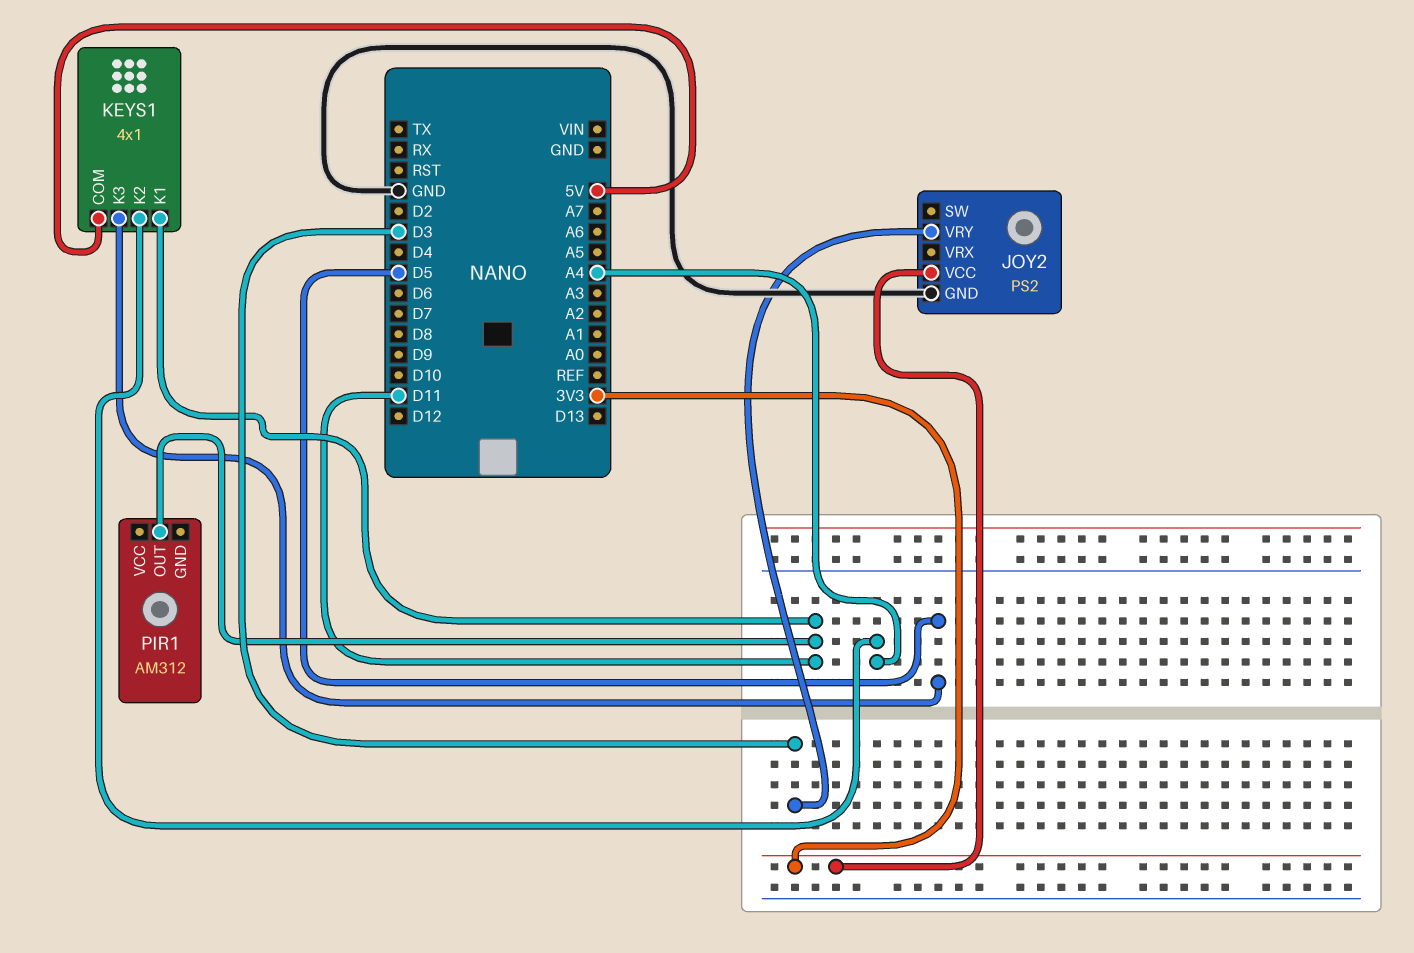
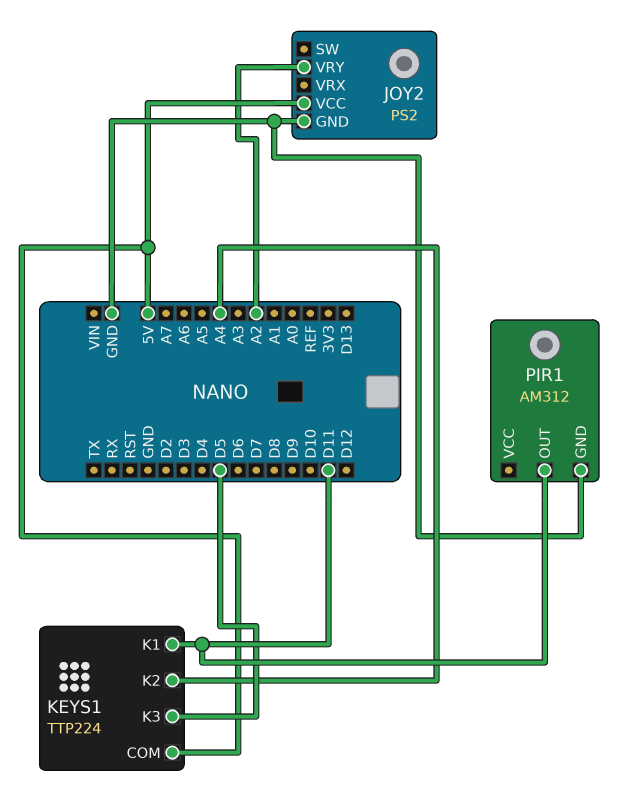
JOY2 pin VCC: 3V3 -> 5V
JOY2 pin VRY: D3 -> A2
KEYS1: 4x1 -> TTP224
PIR1 pin GND: none -> GND

